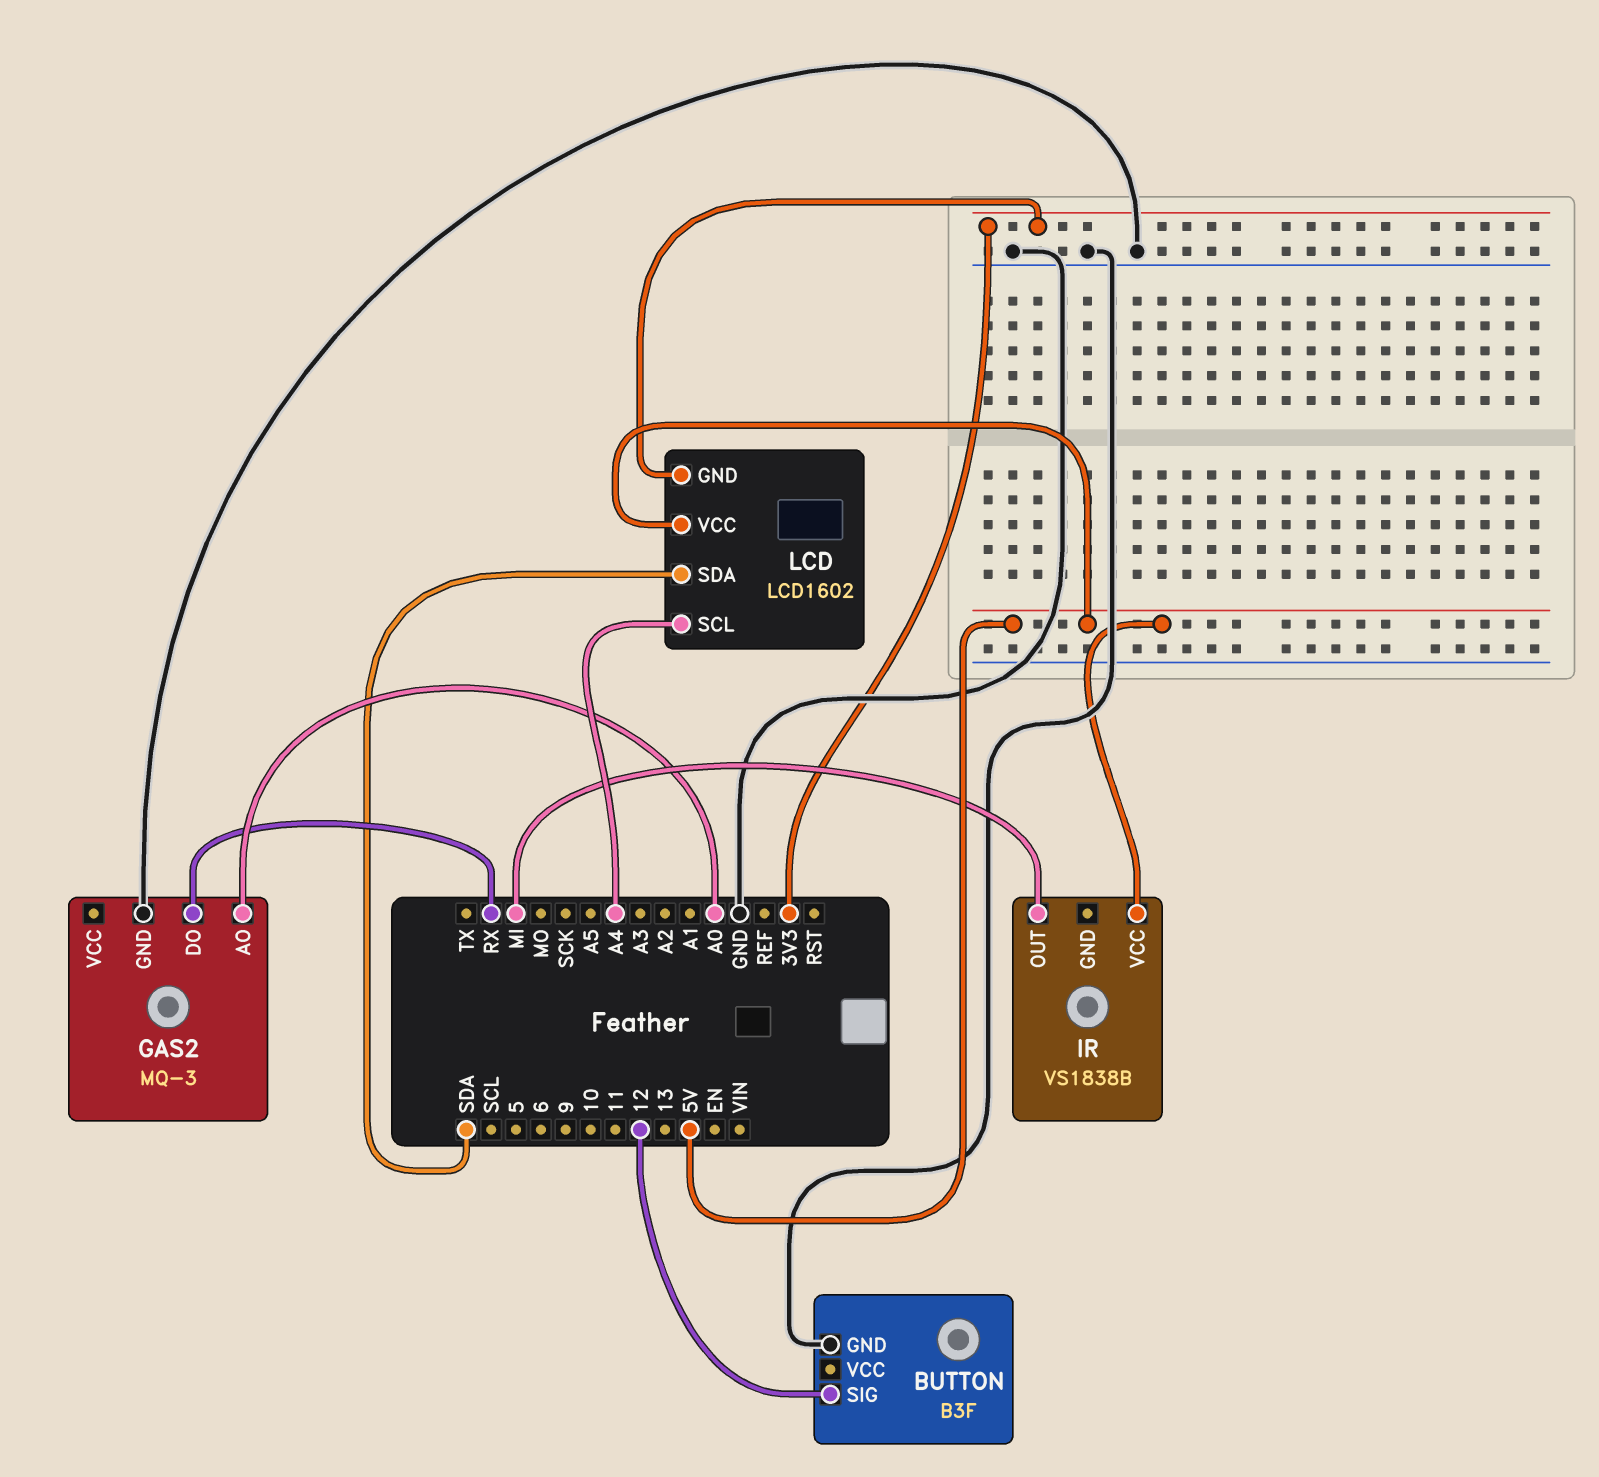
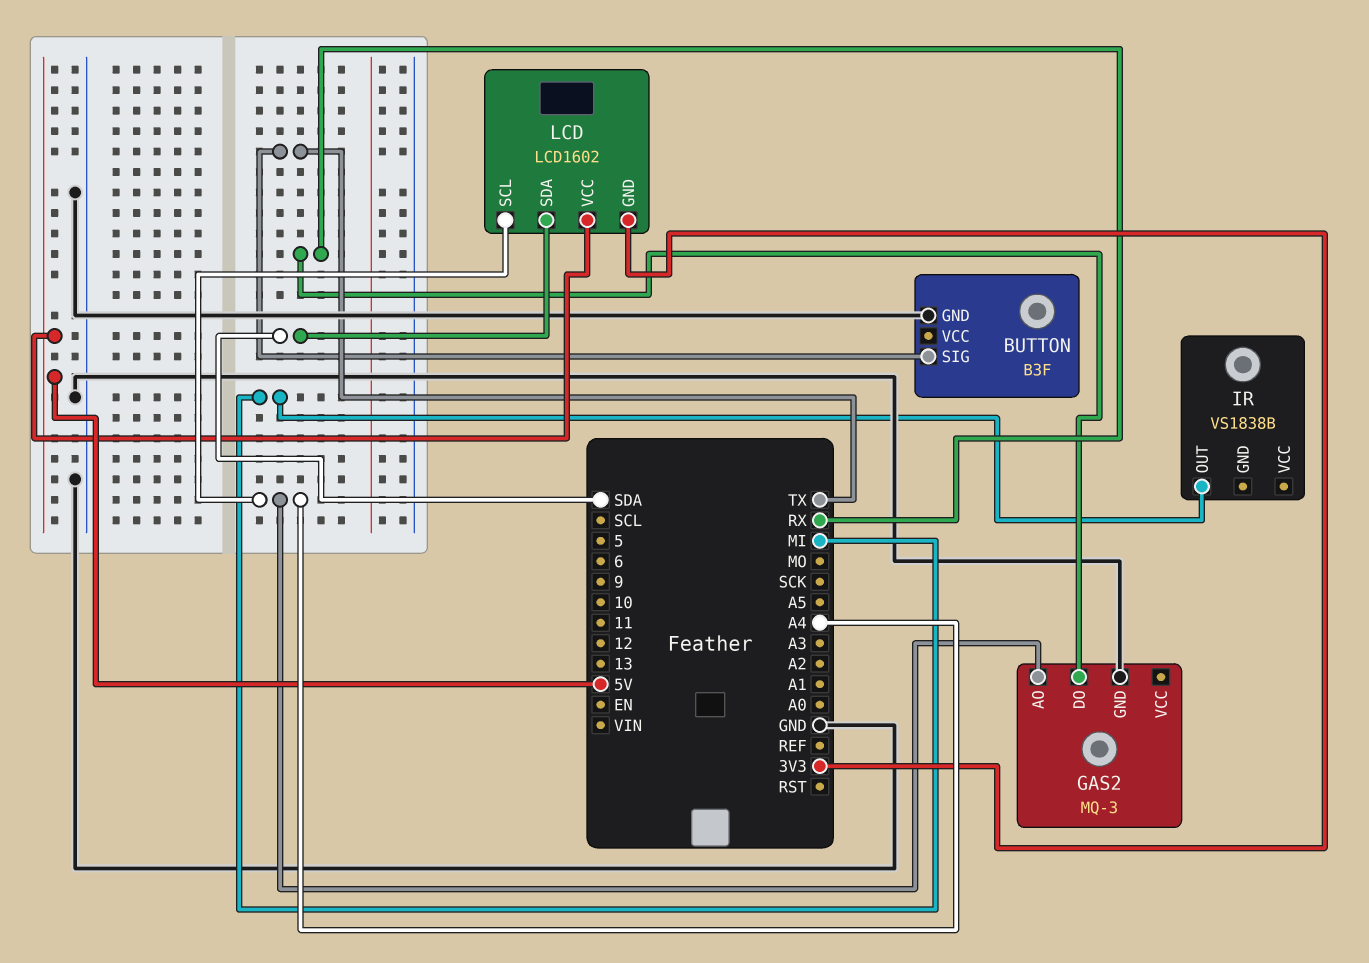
BUTTON pin SIG: 12 -> TX
GAS2 pin AO: A0 -> A4
IR pin VCC: 5V -> none

